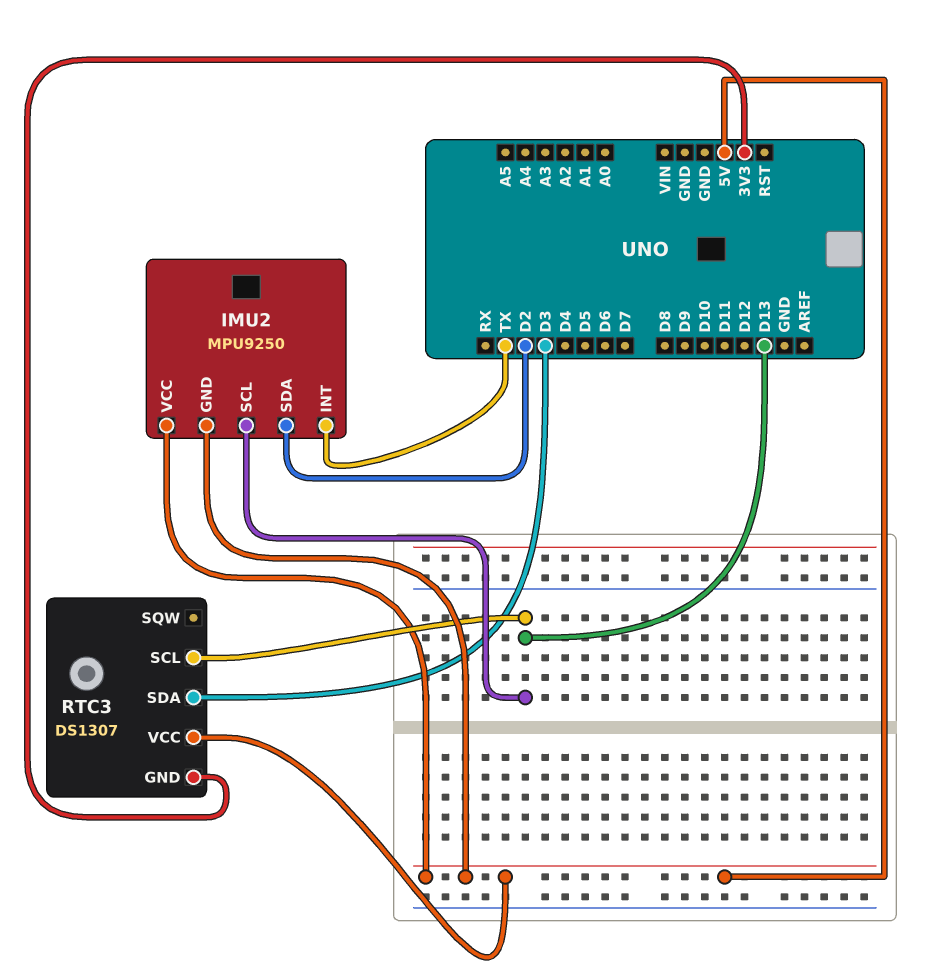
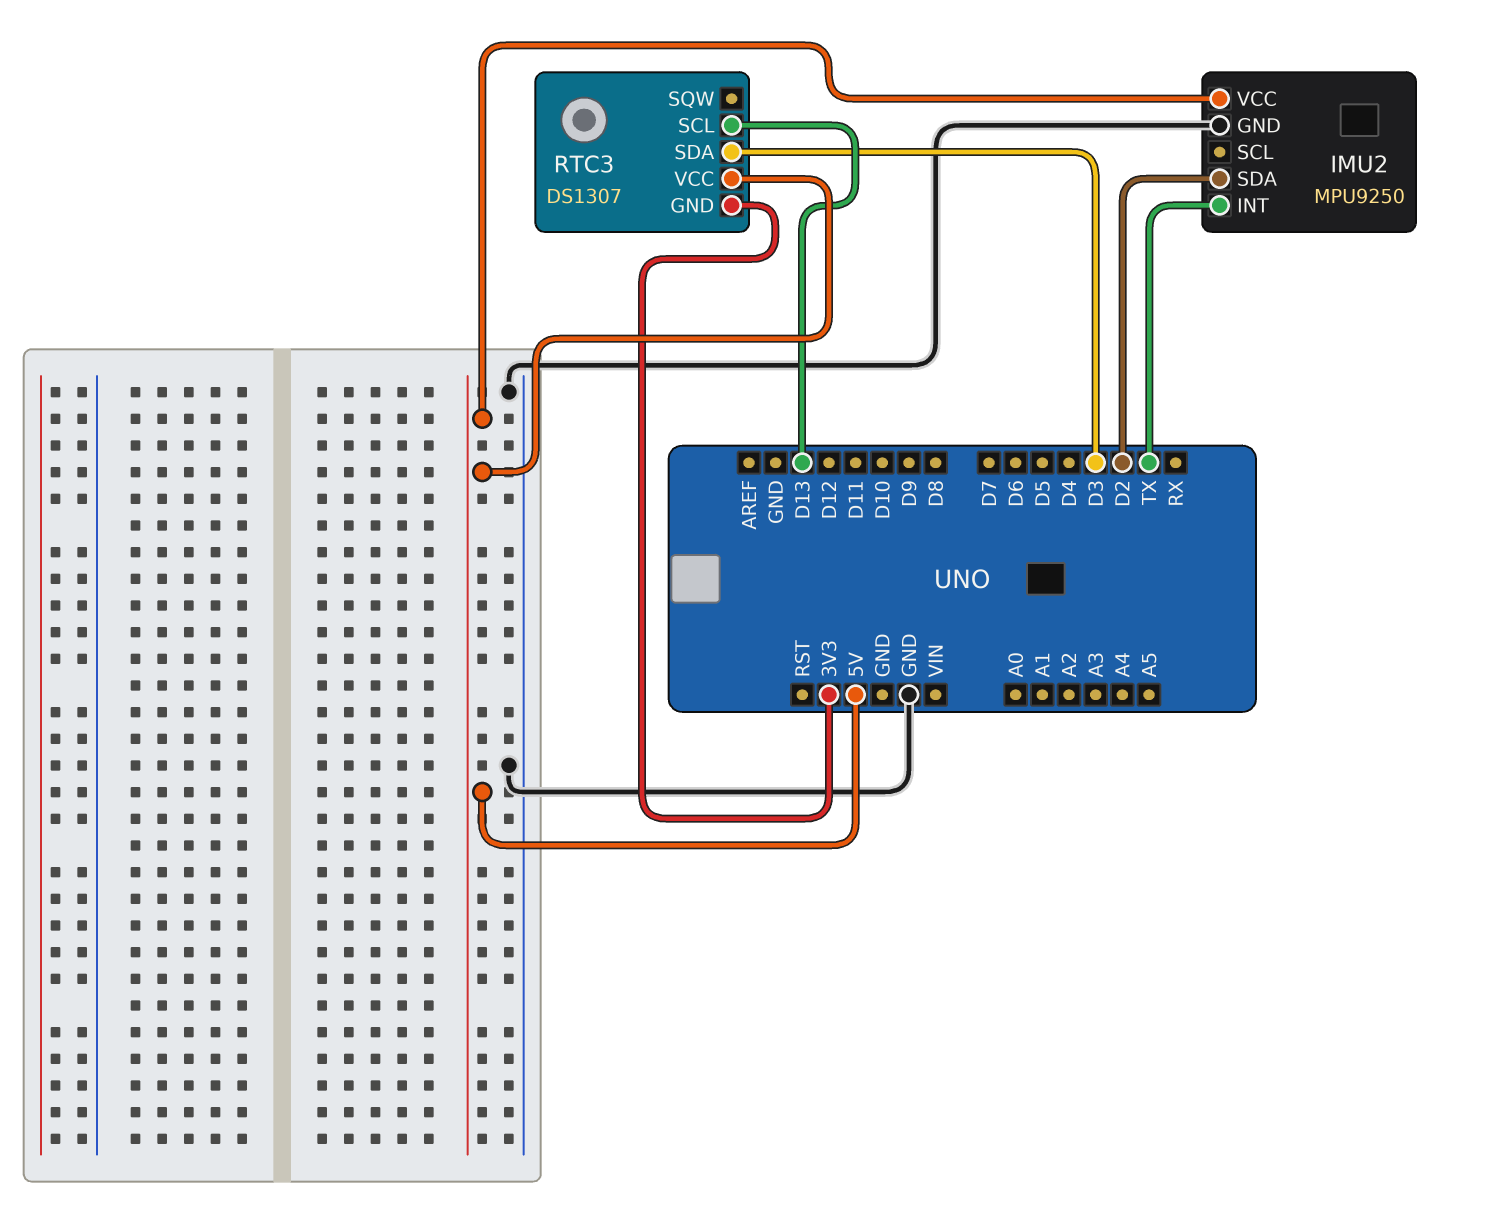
IMU2 pin GND: 5V -> GND
IMU2 pin SCL: D13 -> none

